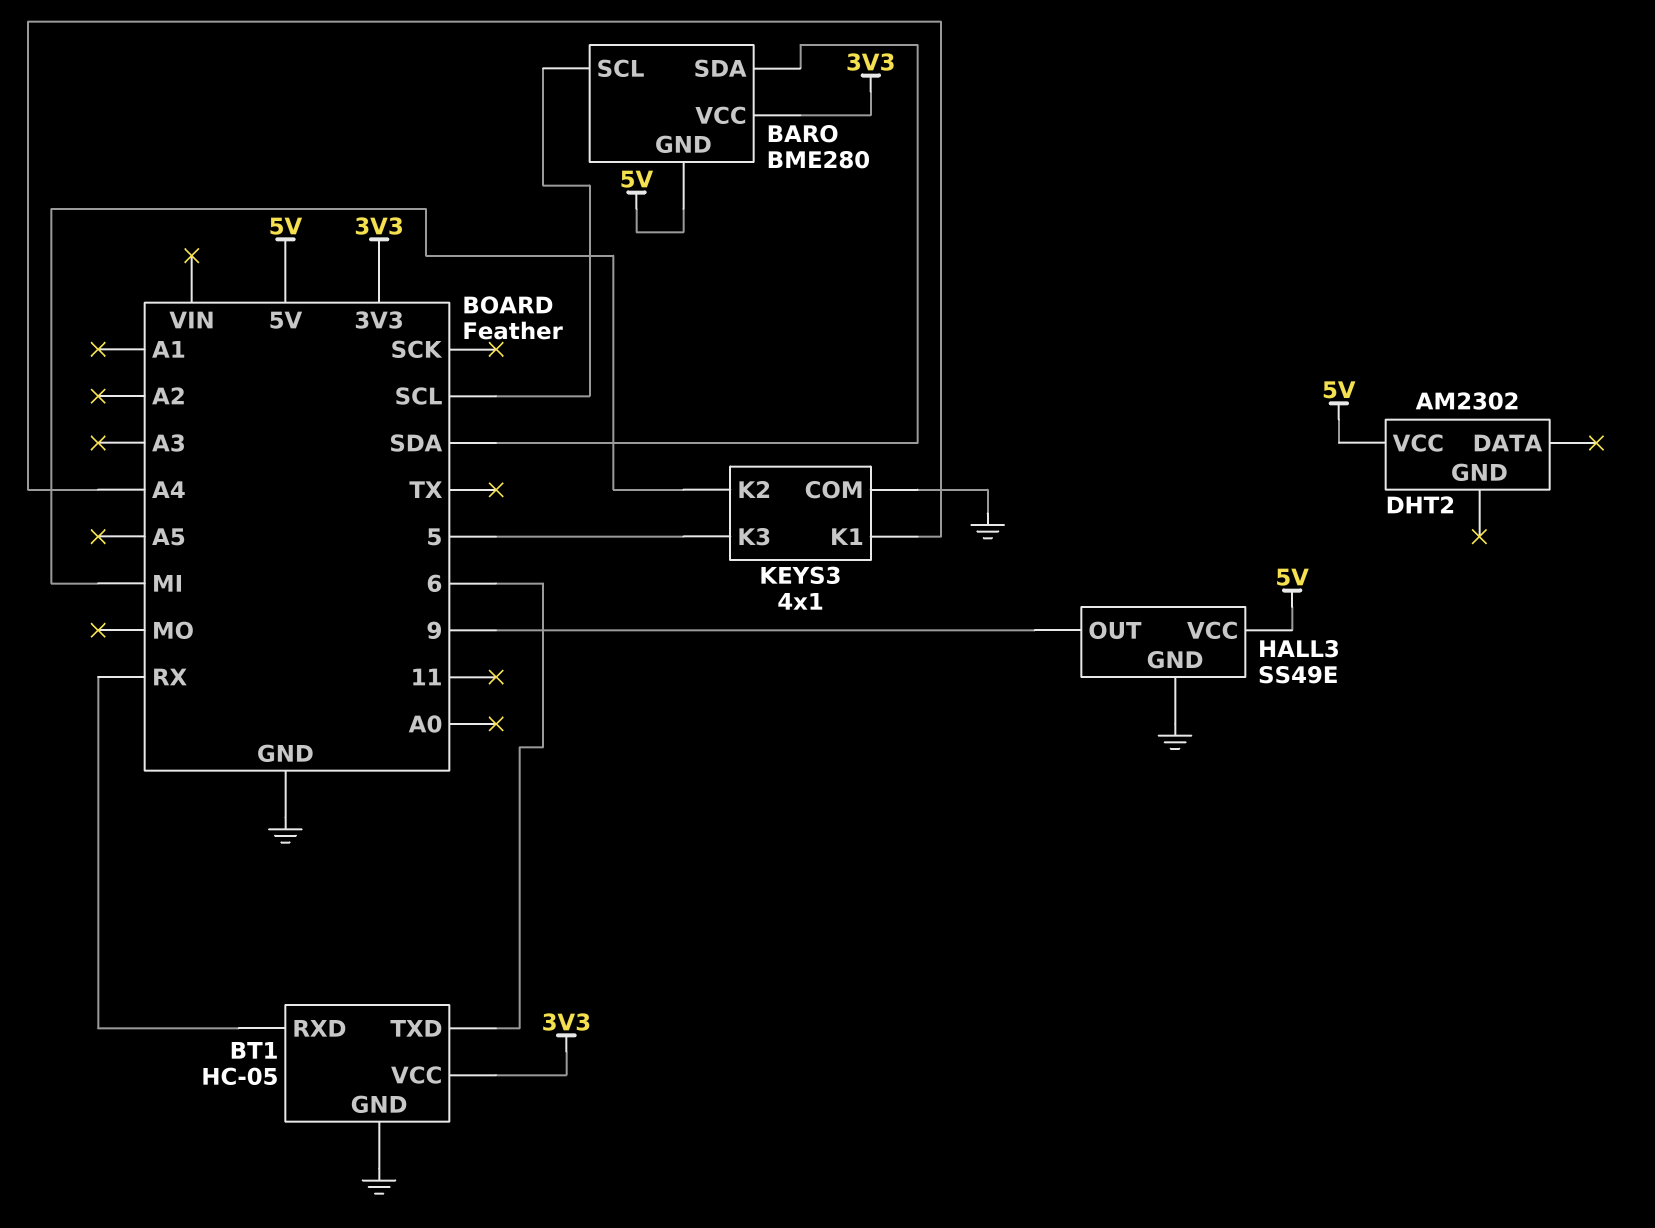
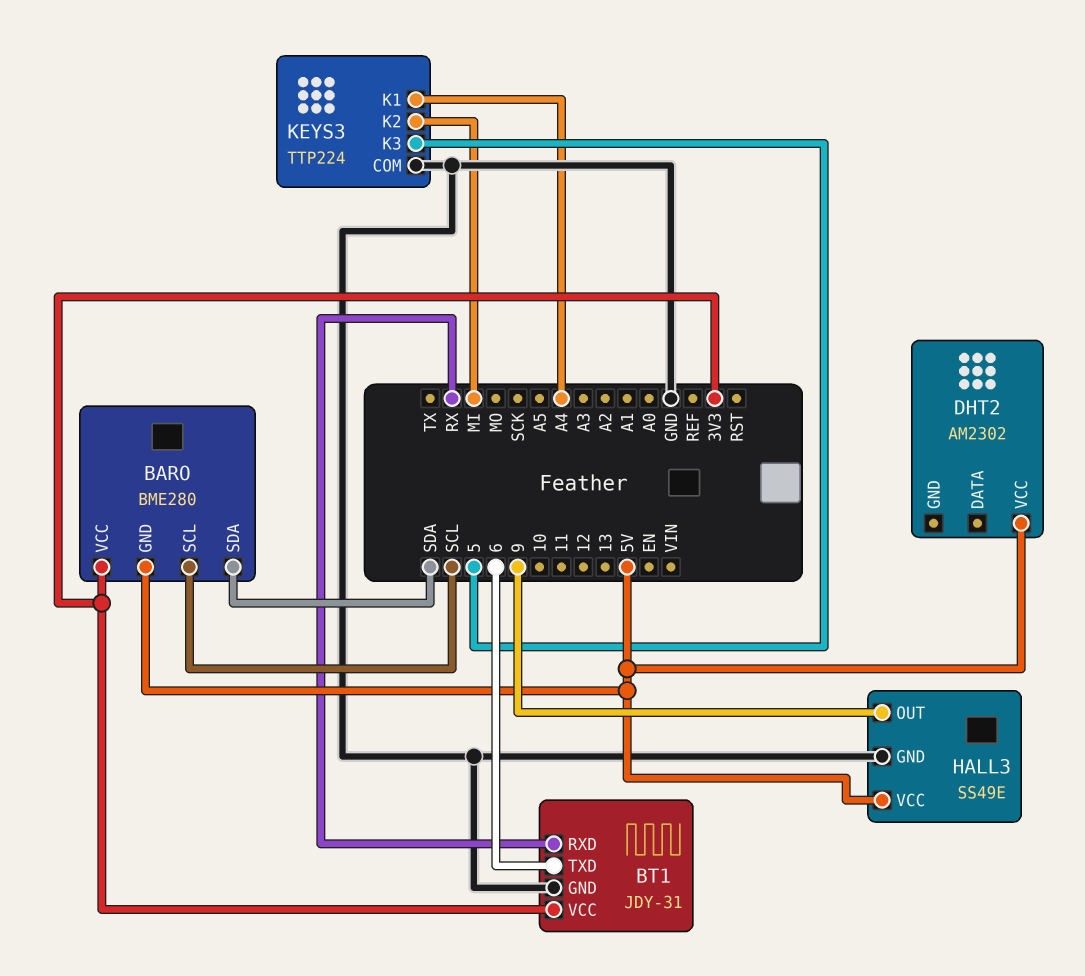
BT1: HC-05 -> JDY-31
KEYS3: 4x1 -> TTP224

